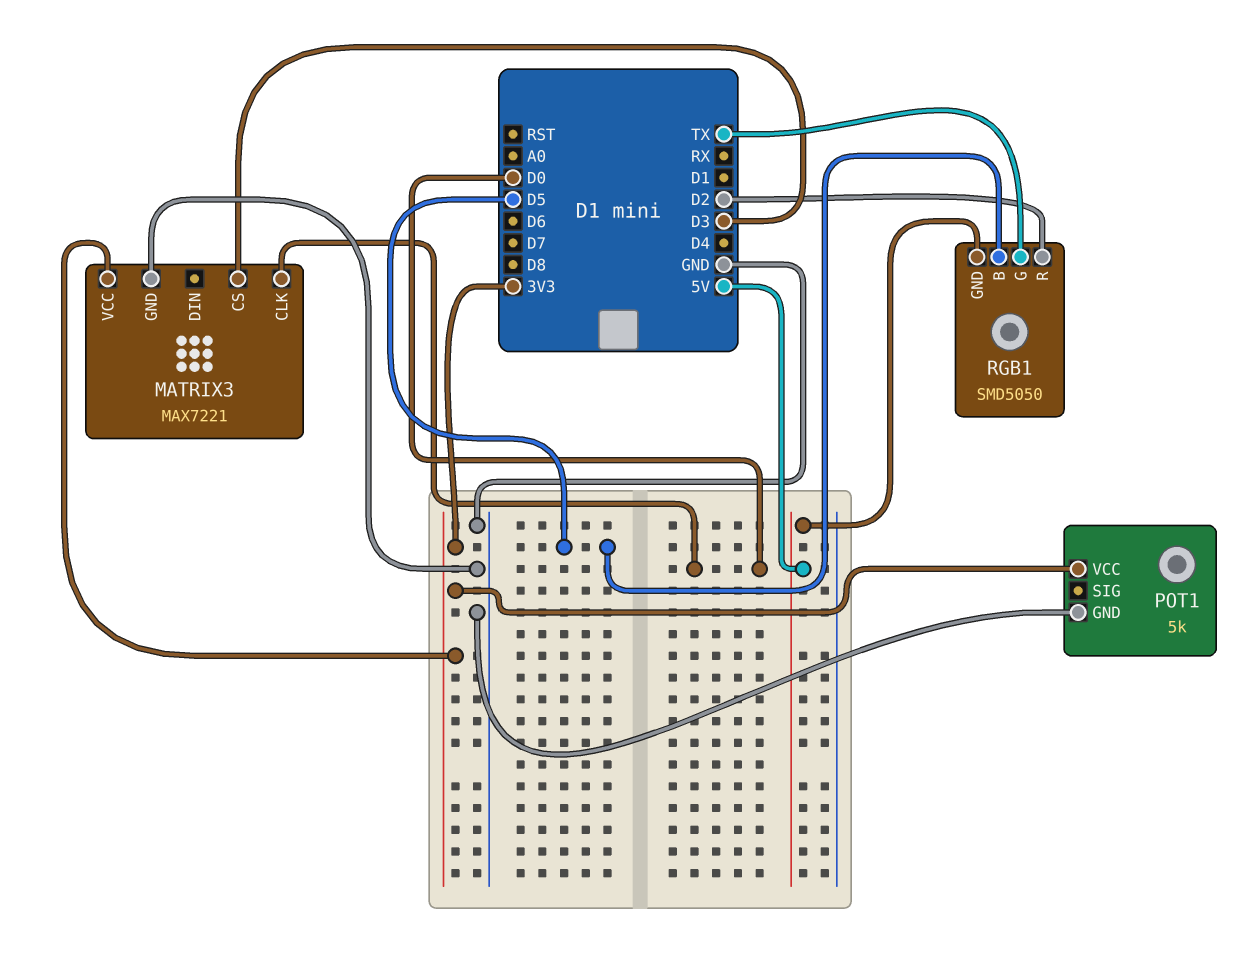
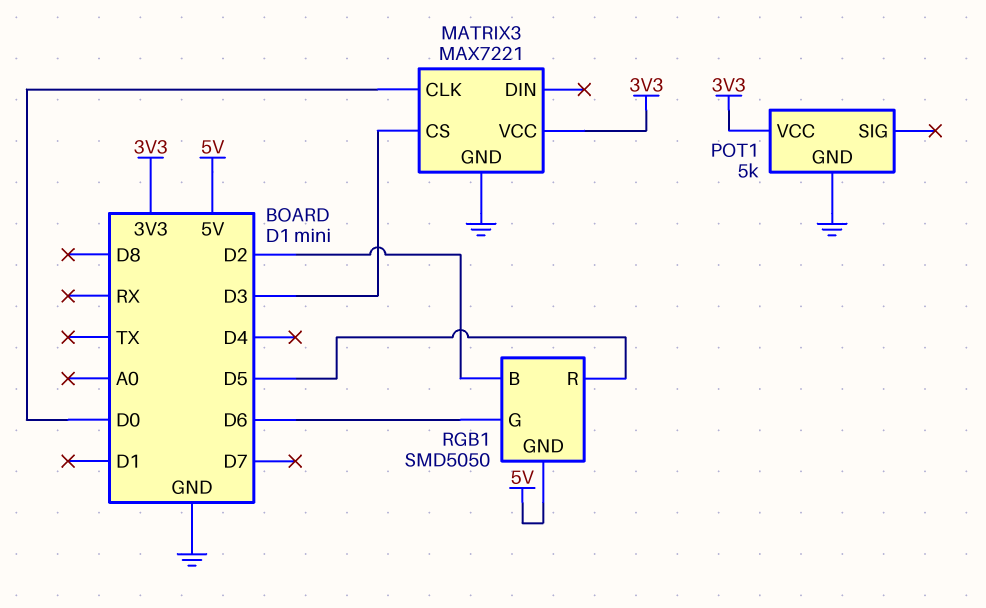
RGB1 pin B: D5 -> D2
RGB1 pin G: TX -> D6
RGB1 pin R: D2 -> D5

